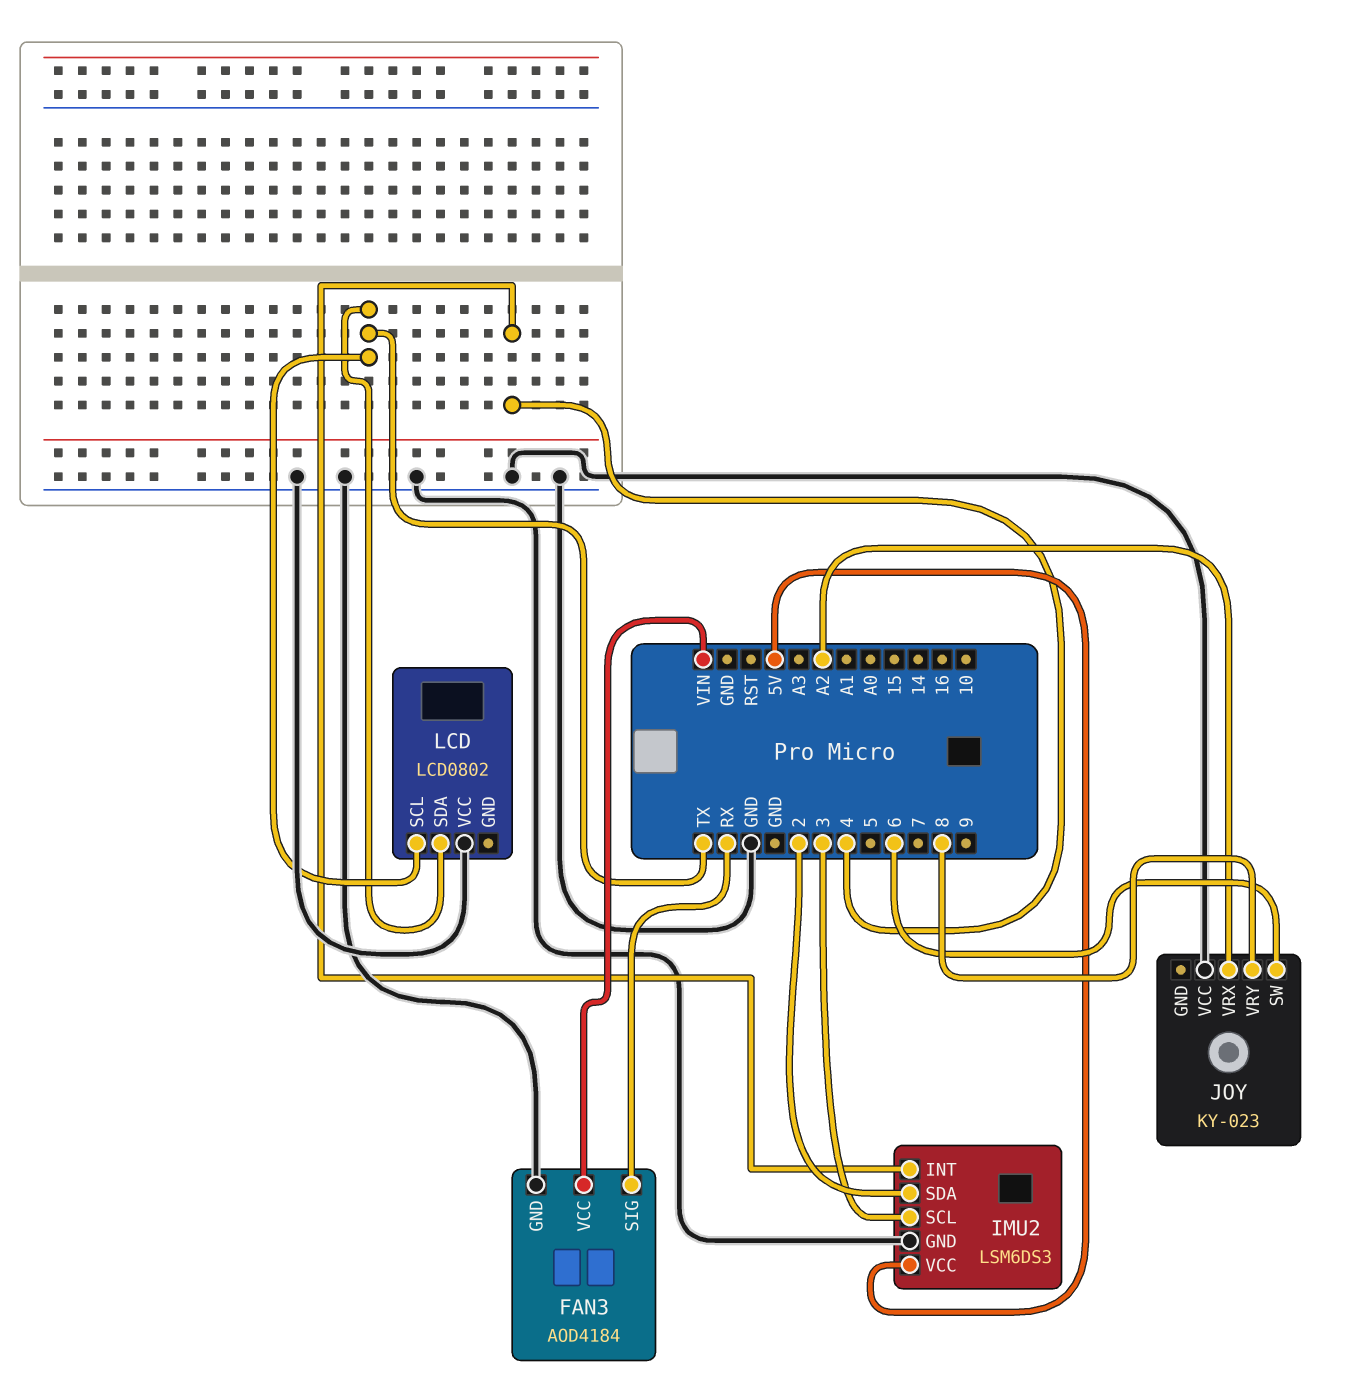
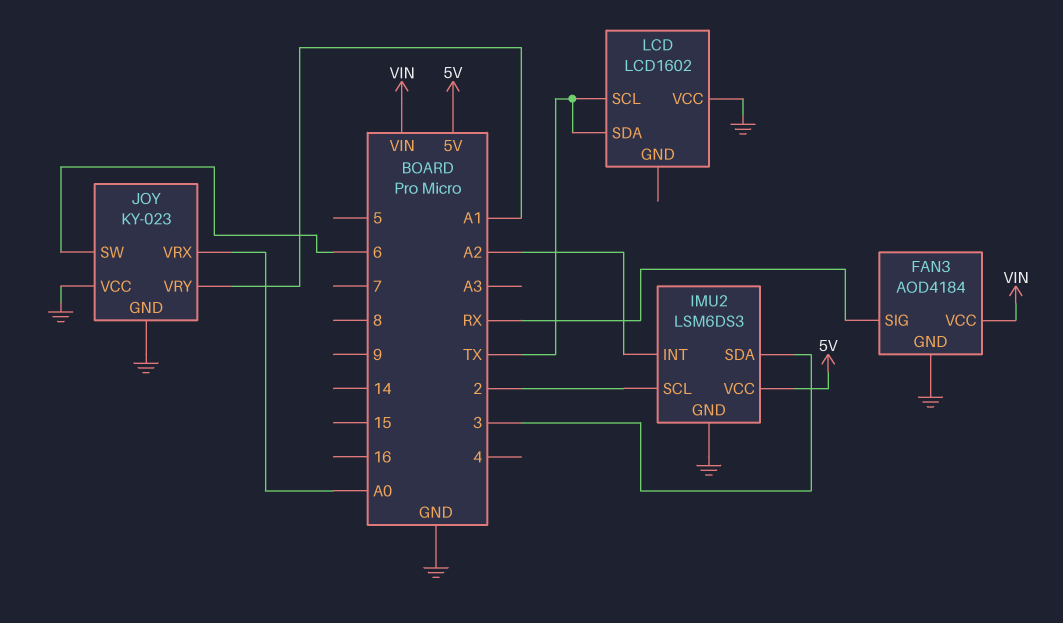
IMU2 pin INT: 4 -> A2
IMU2 pin SCL: 3 -> 2
IMU2 pin SDA: 2 -> 3
JOY pin GND: none -> GND
JOY pin VRX: A2 -> A0
JOY pin VRY: 8 -> A1
LCD: LCD0802 -> LCD1602

